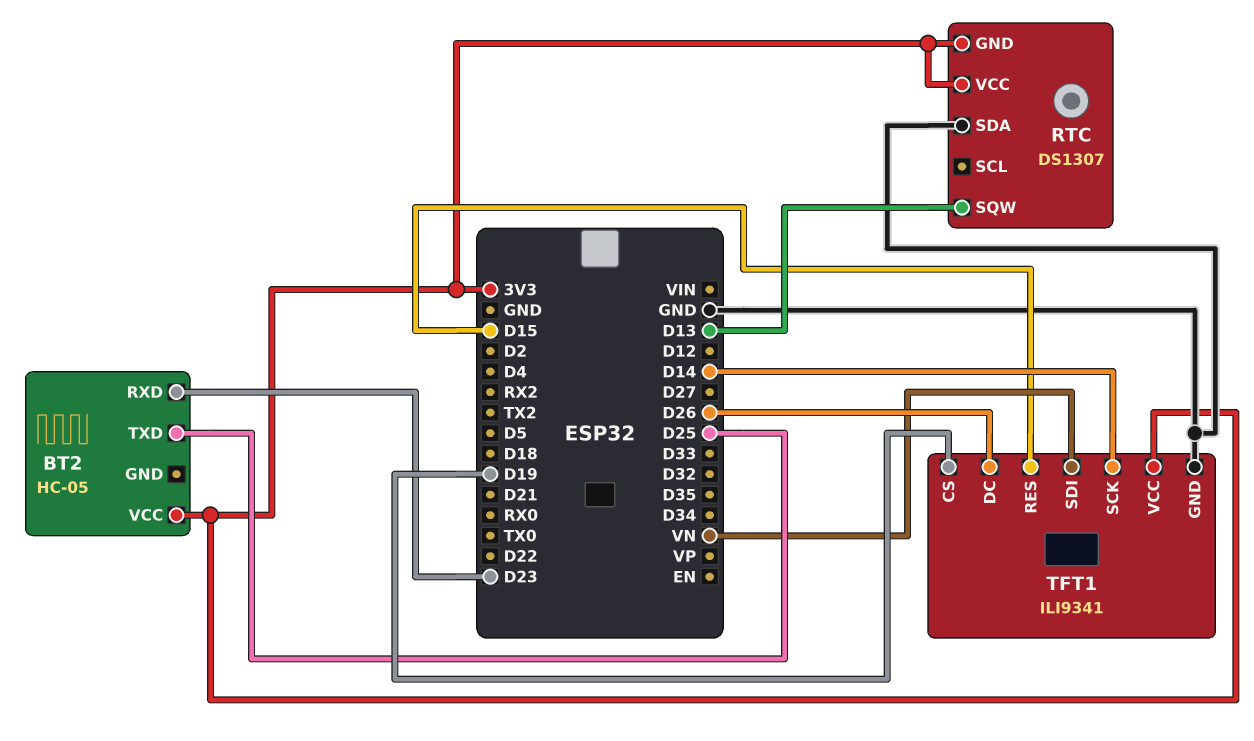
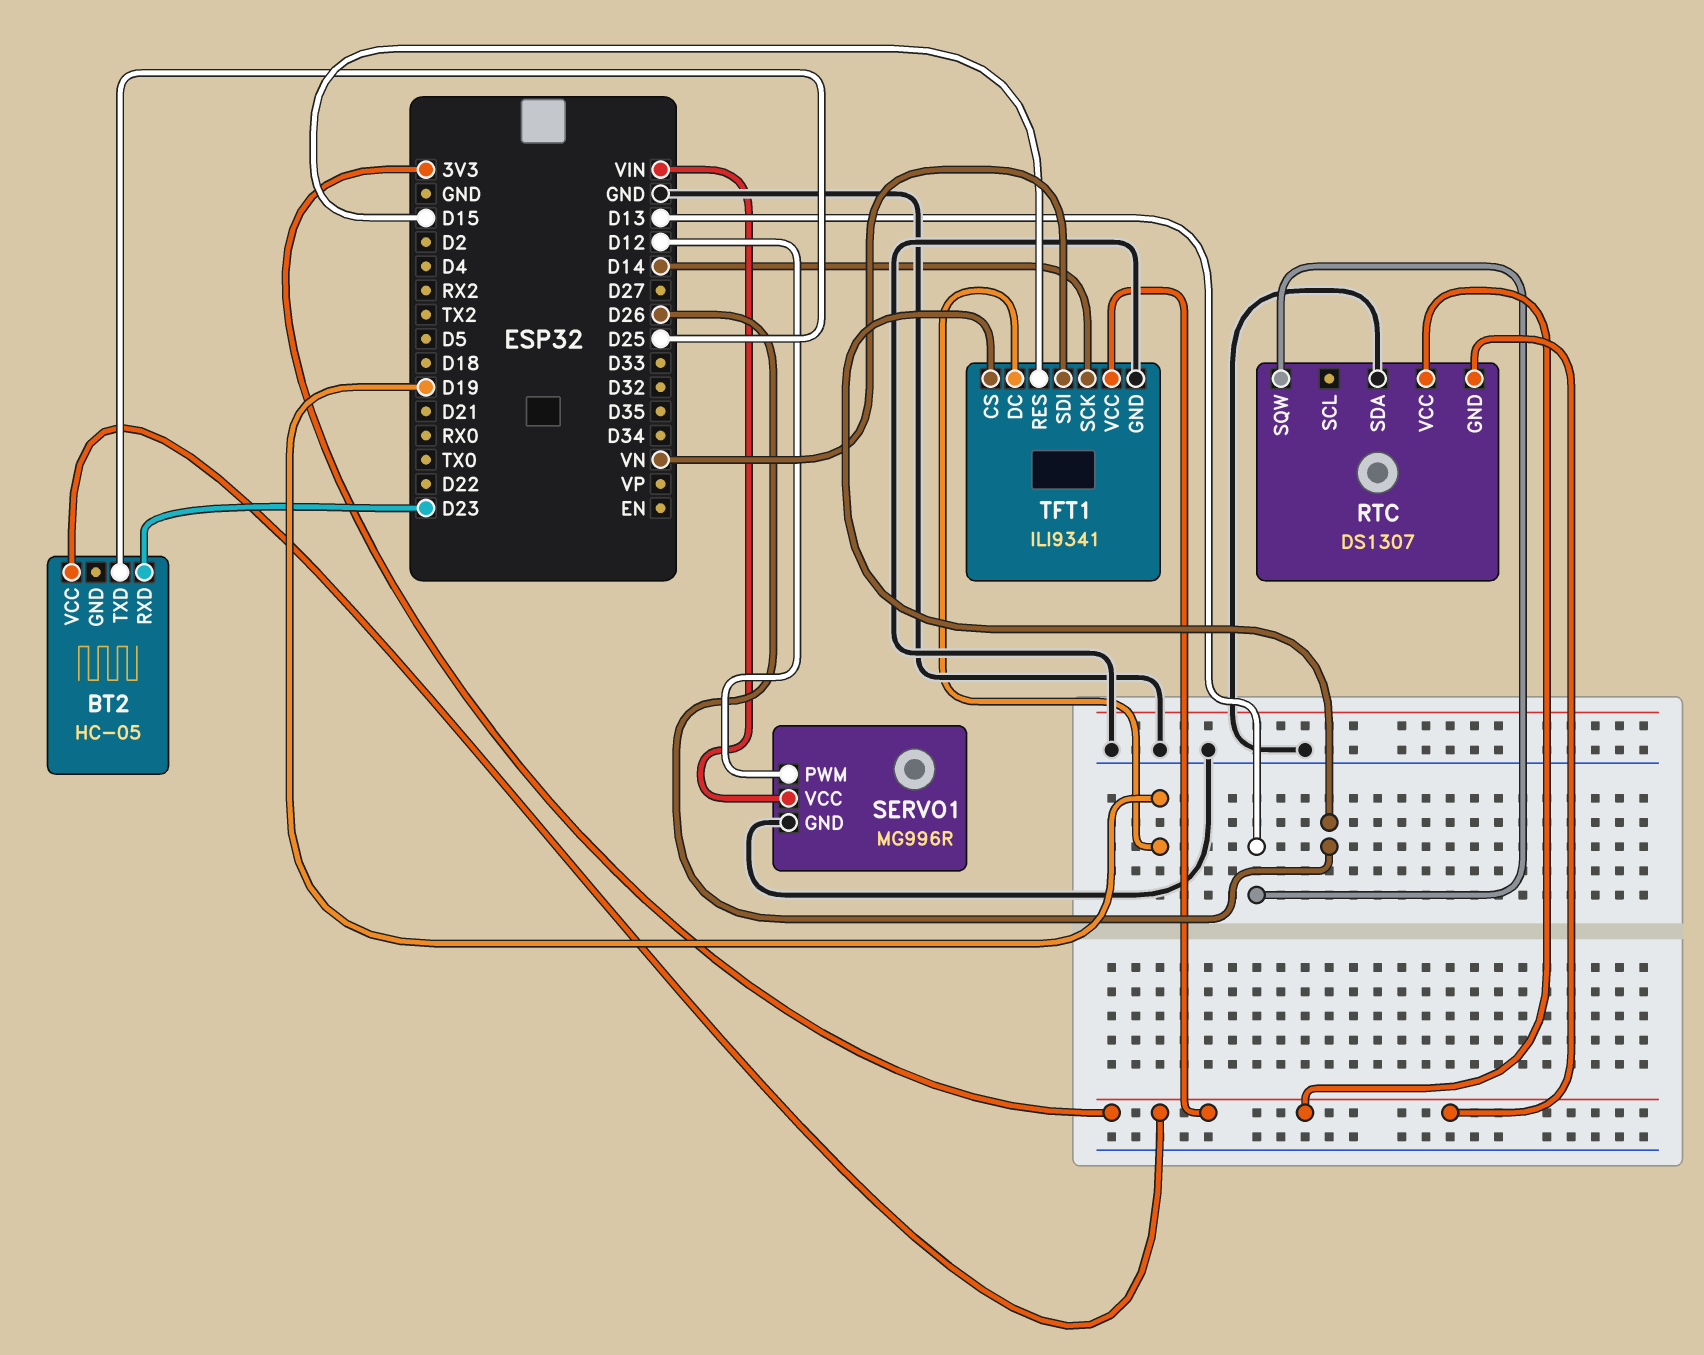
SERVO1: none -> MG996R
SERVO1 pin GND: none -> GND
SERVO1 pin PWM: none -> D12
SERVO1 pin VCC: none -> VIN
TFT1 pin CS: D19 -> D26
TFT1 pin DC: D26 -> D19

